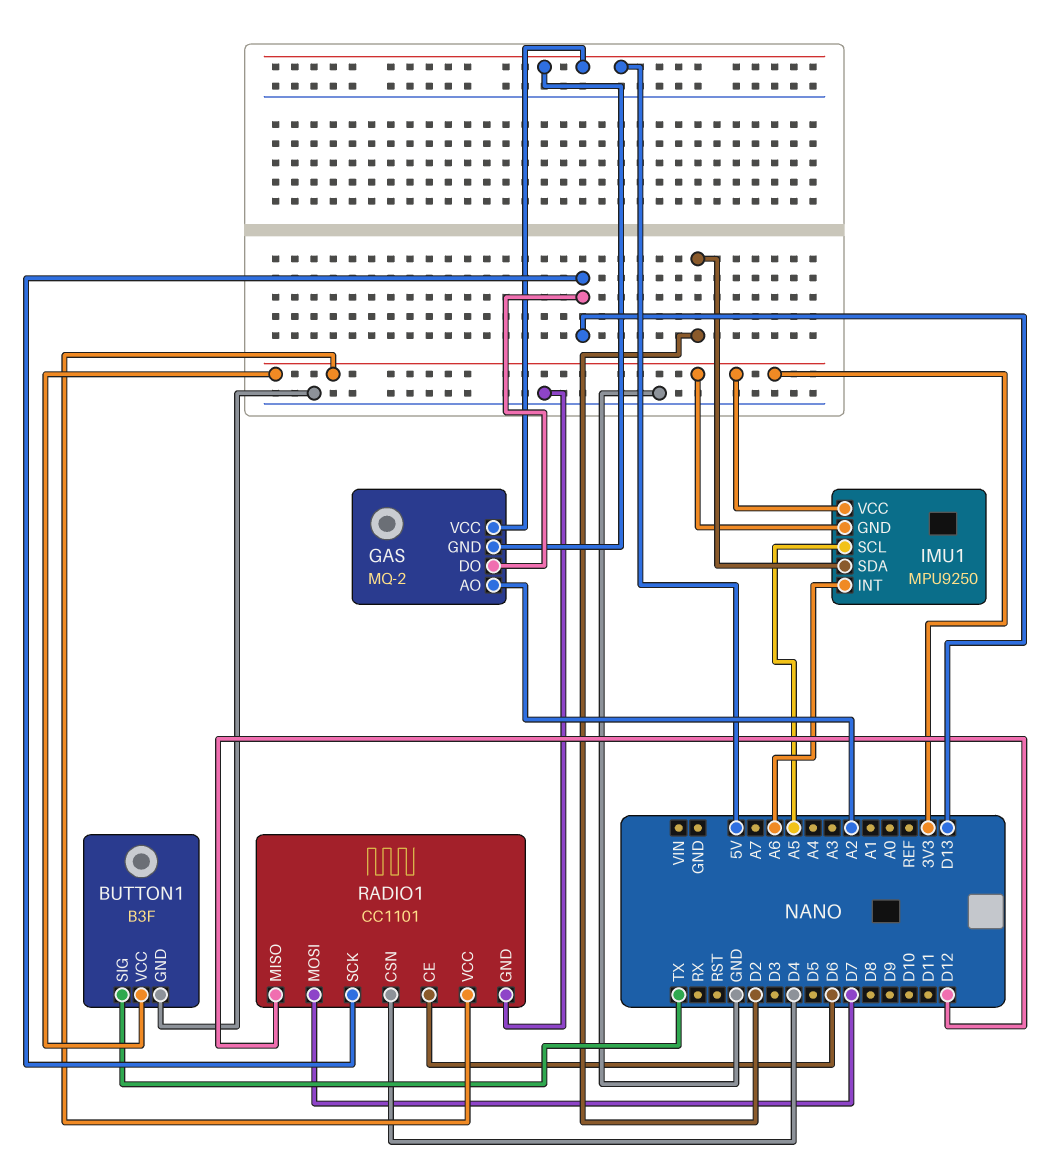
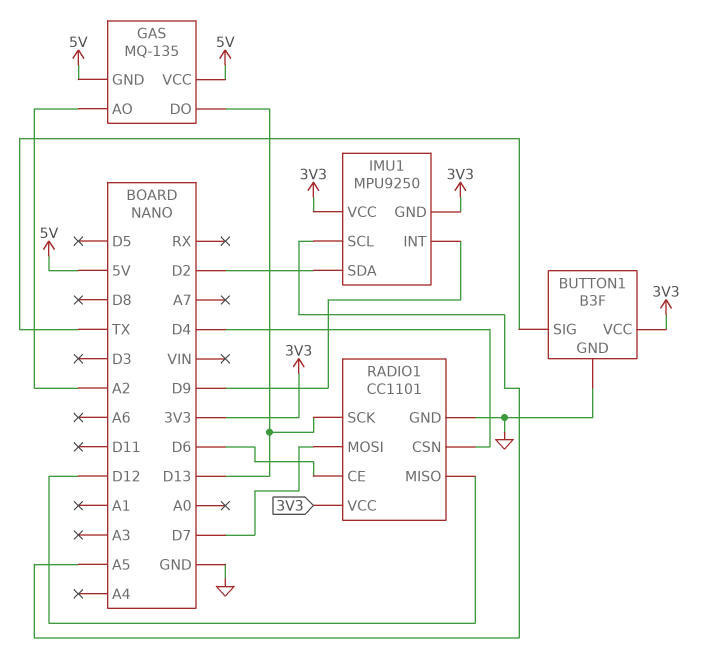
GAS: MQ-2 -> MQ-135
IMU1 pin INT: A6 -> D9

